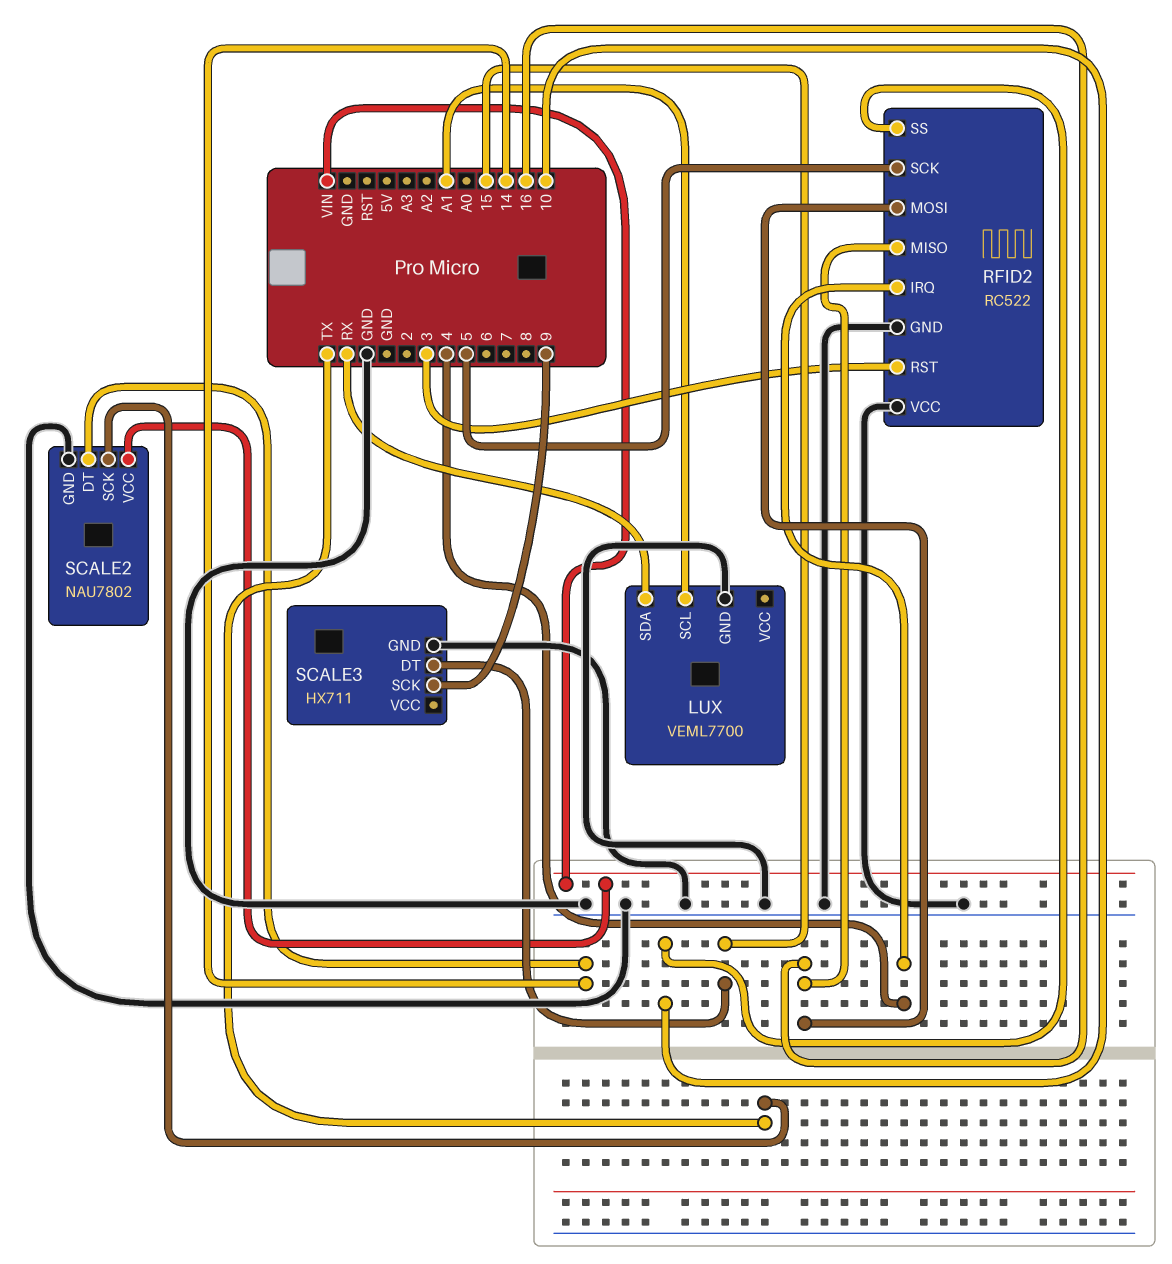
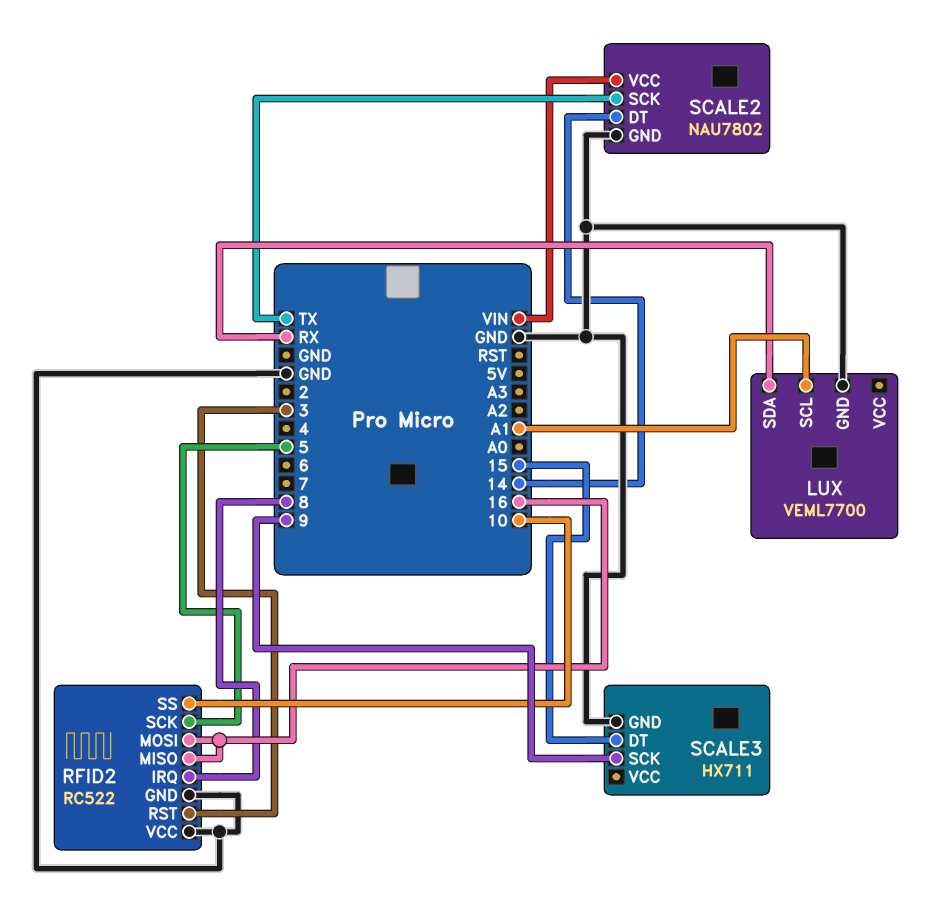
RFID2 pin IRQ: 4 -> 8

